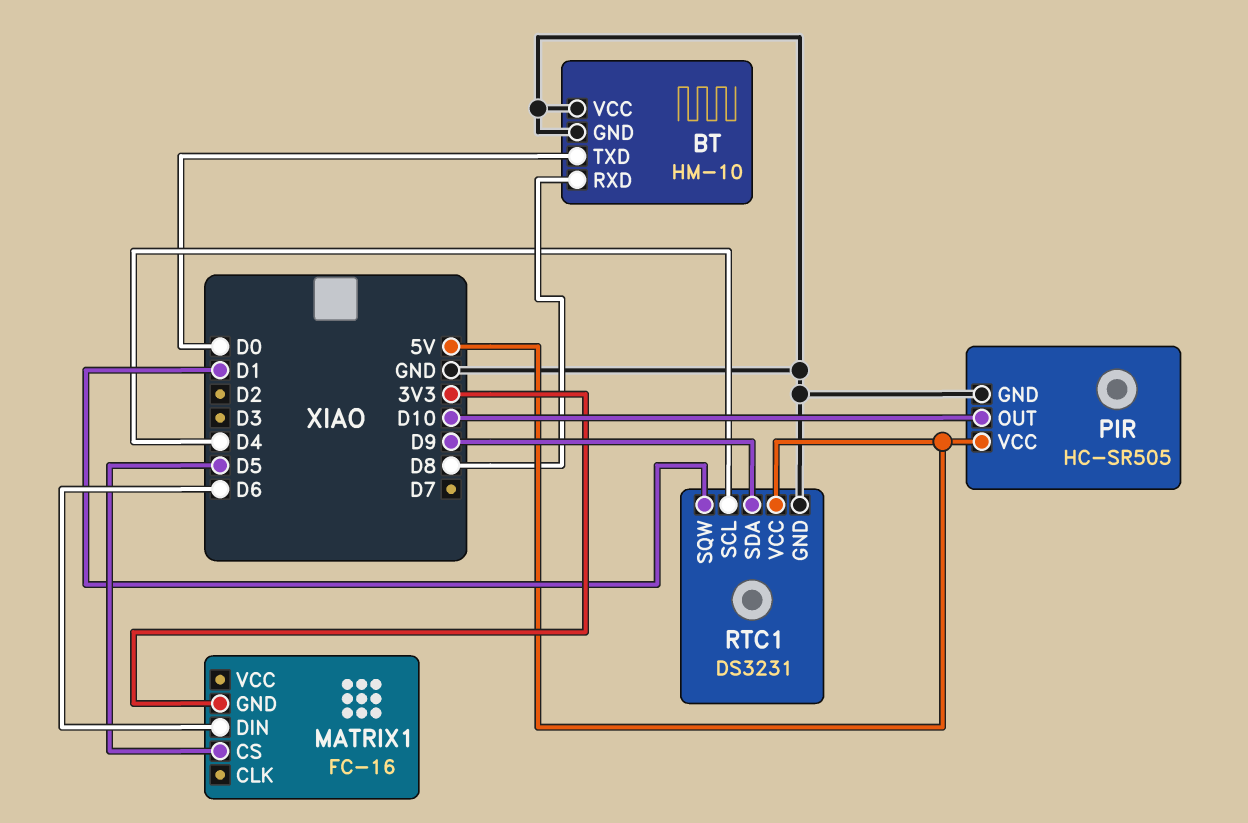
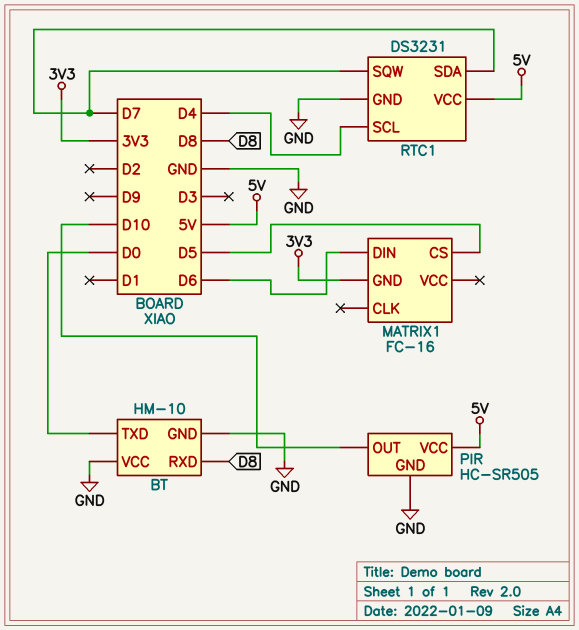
RTC1 pin SDA: D9 -> D7
RTC1 pin SQW: D1 -> D7

